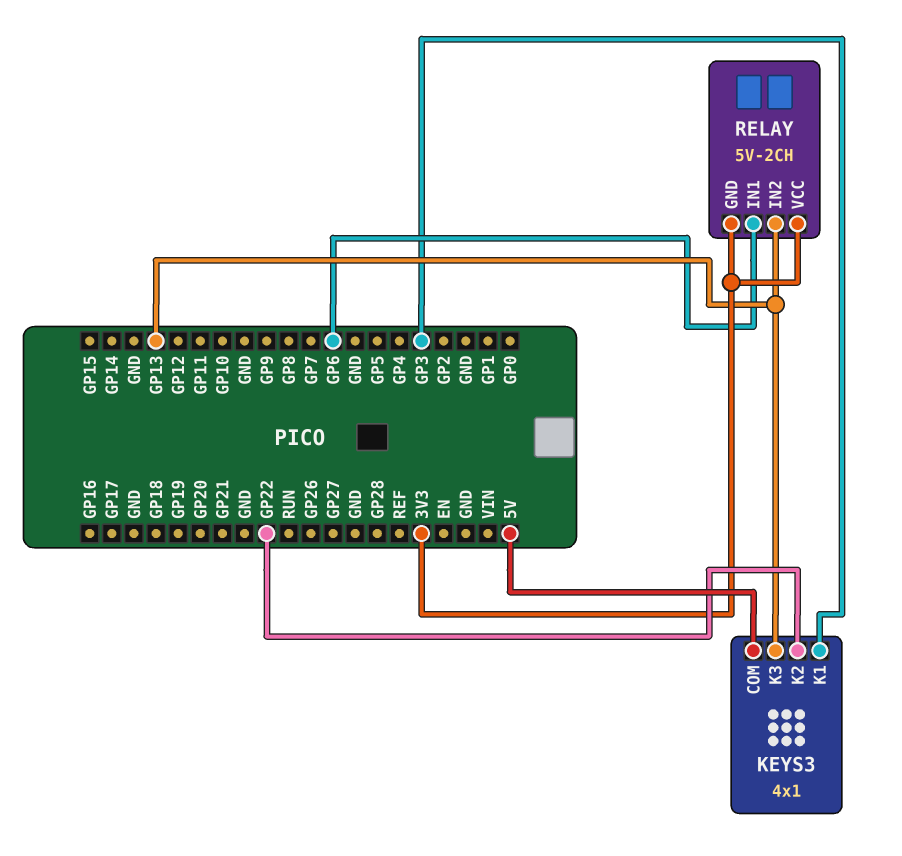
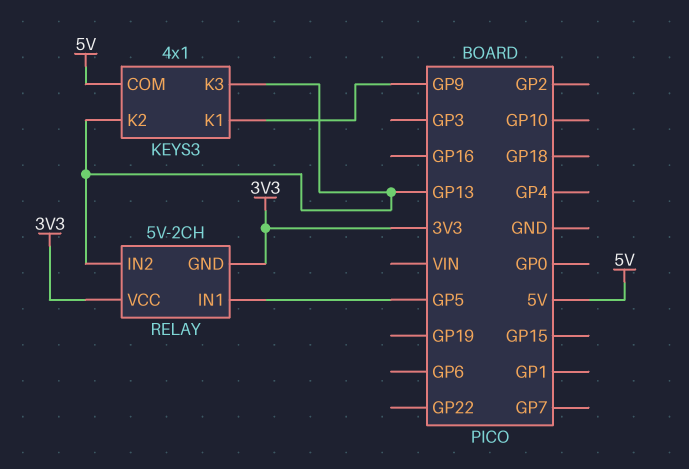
KEYS3 pin K1: GP3 -> GP9
KEYS3 pin K2: GP22 -> GP13
RELAY pin IN1: GP6 -> GP5

